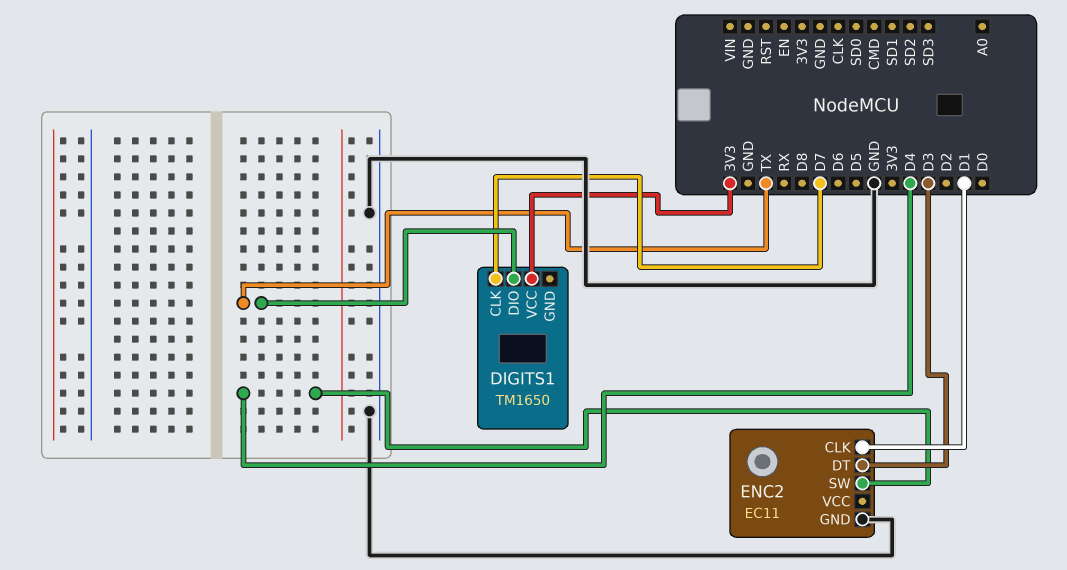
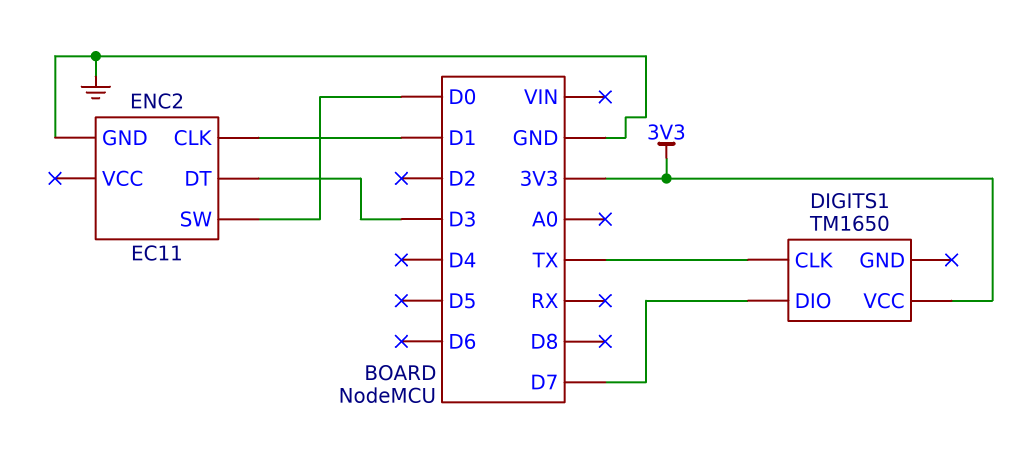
DIGITS1 pin CLK: D7 -> TX
DIGITS1 pin DIO: TX -> D7
ENC2 pin SW: D4 -> D0

